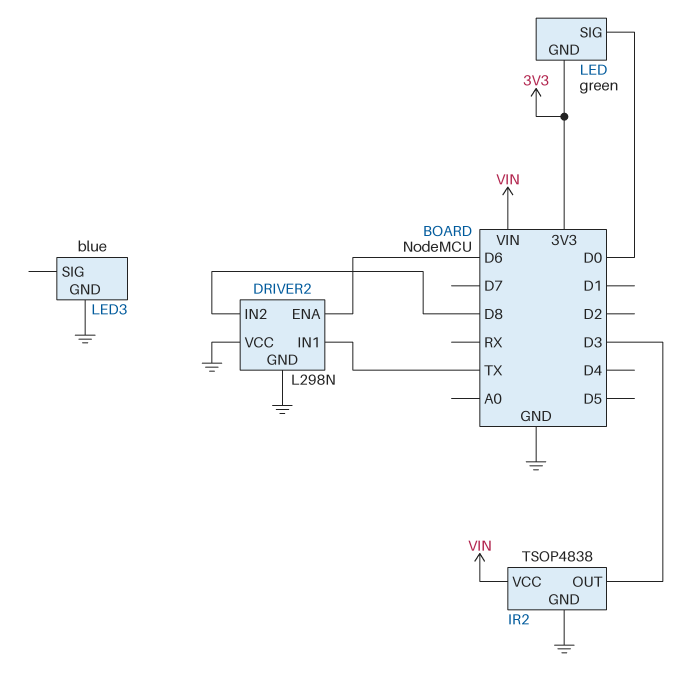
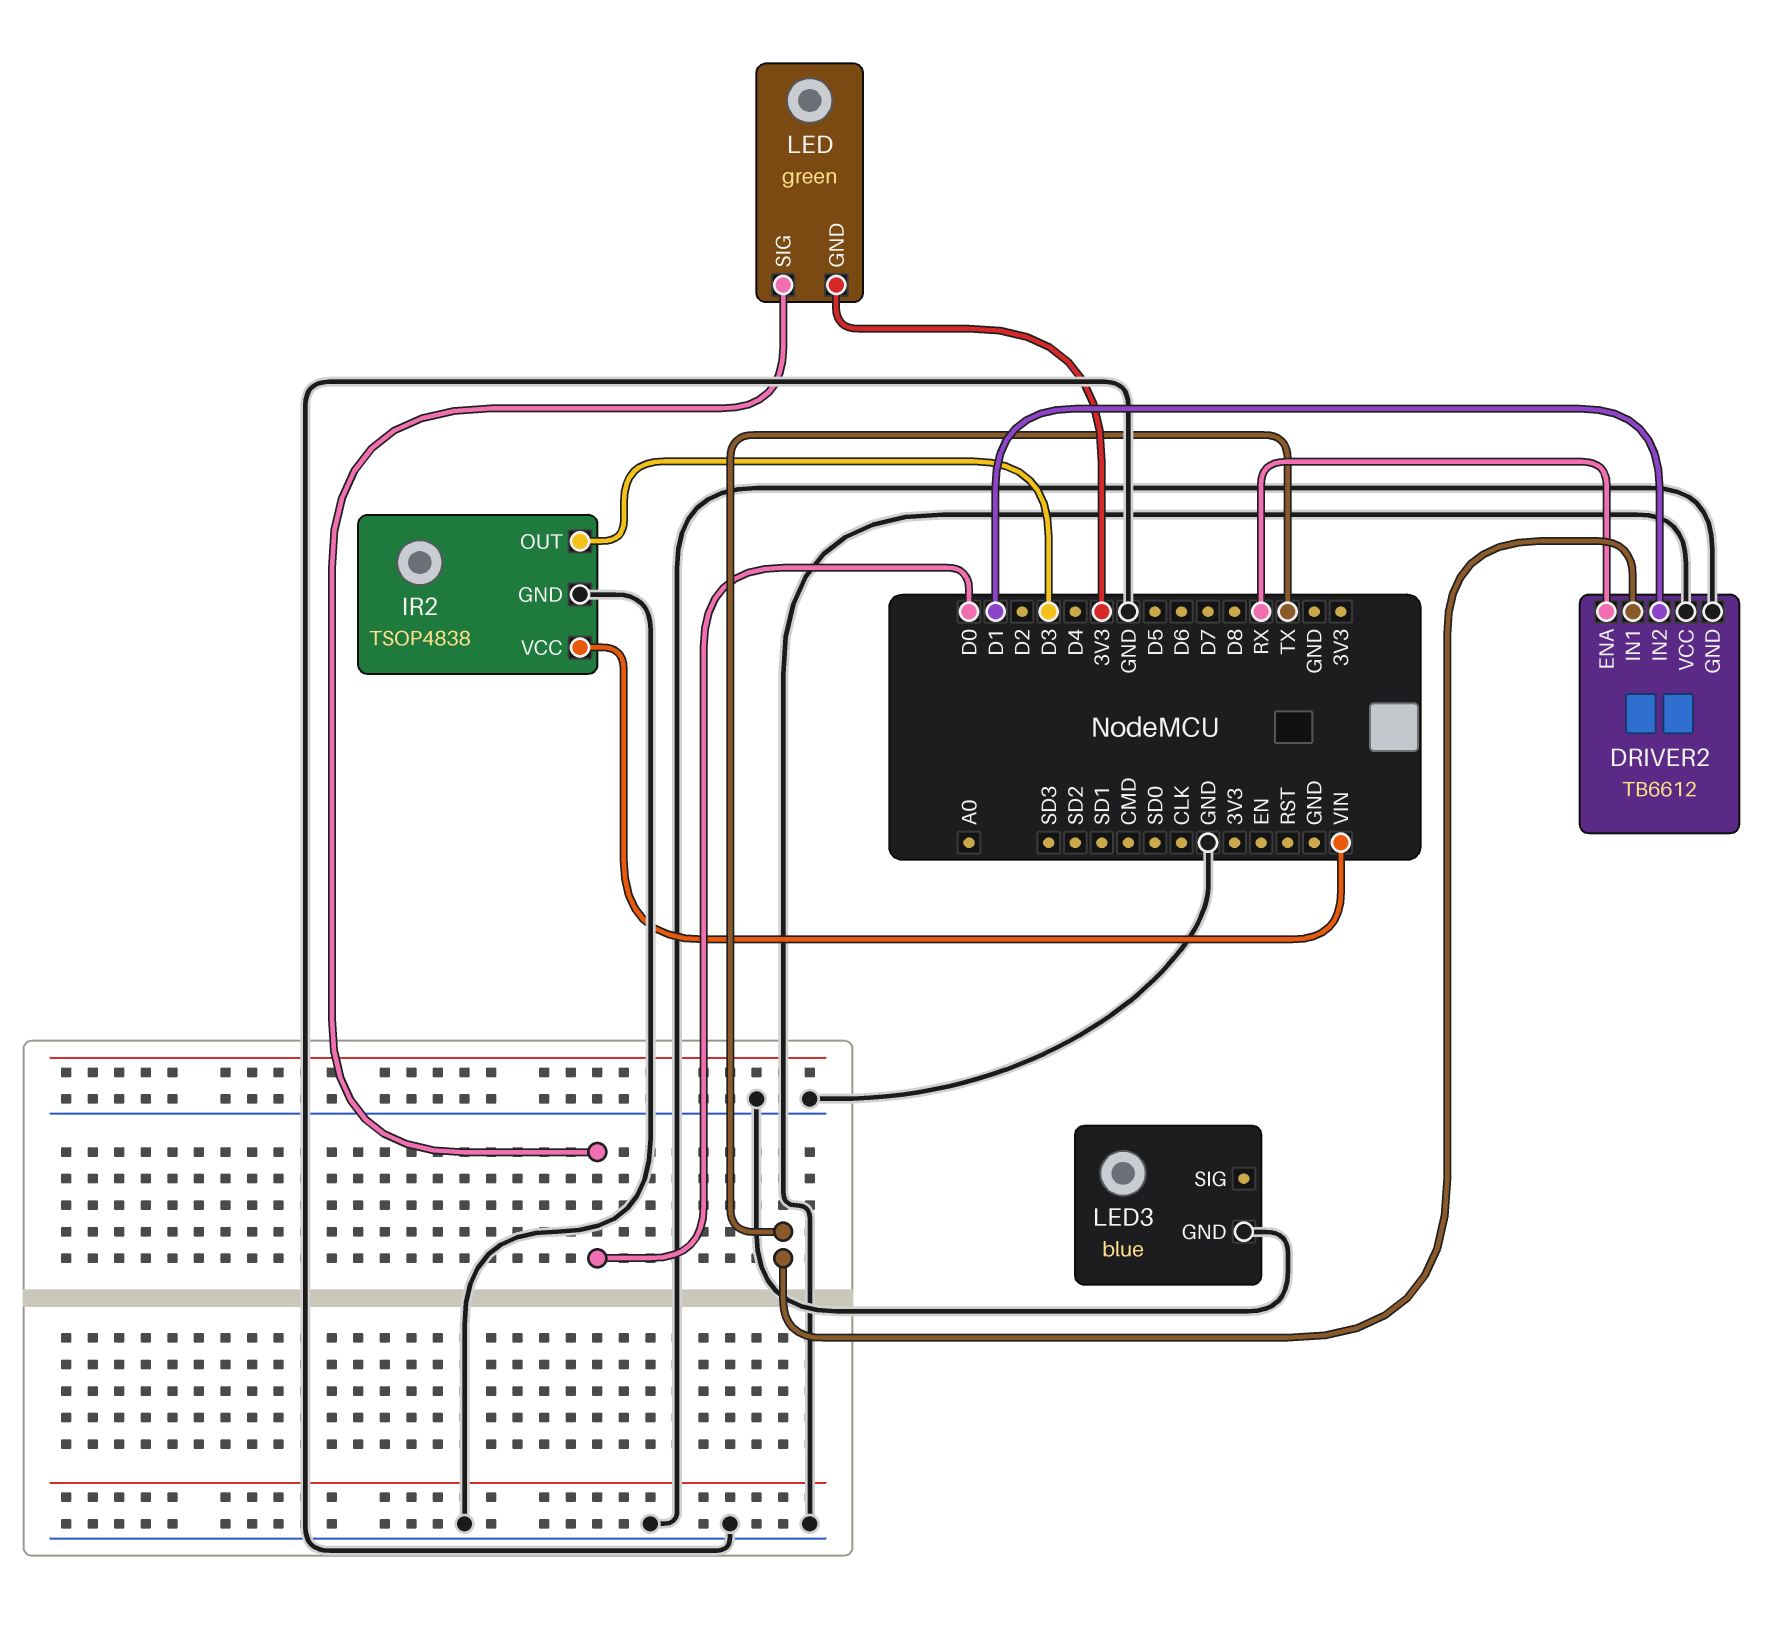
DRIVER2: L298N -> TB6612
DRIVER2 pin ENA: D6 -> RX
DRIVER2 pin IN2: D8 -> D1

